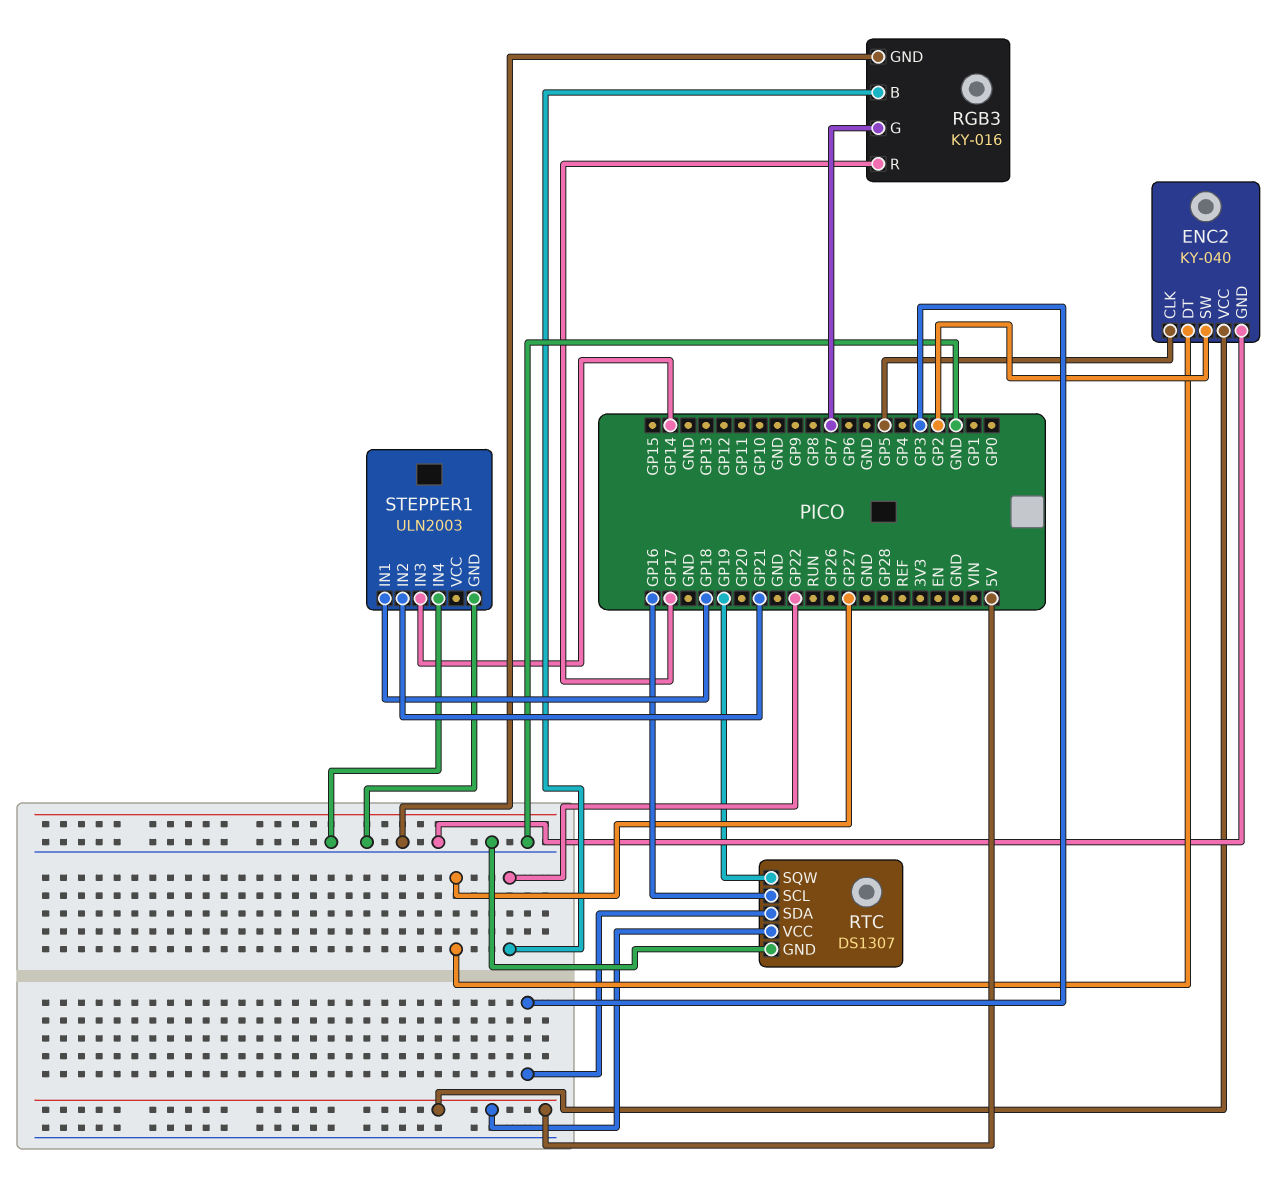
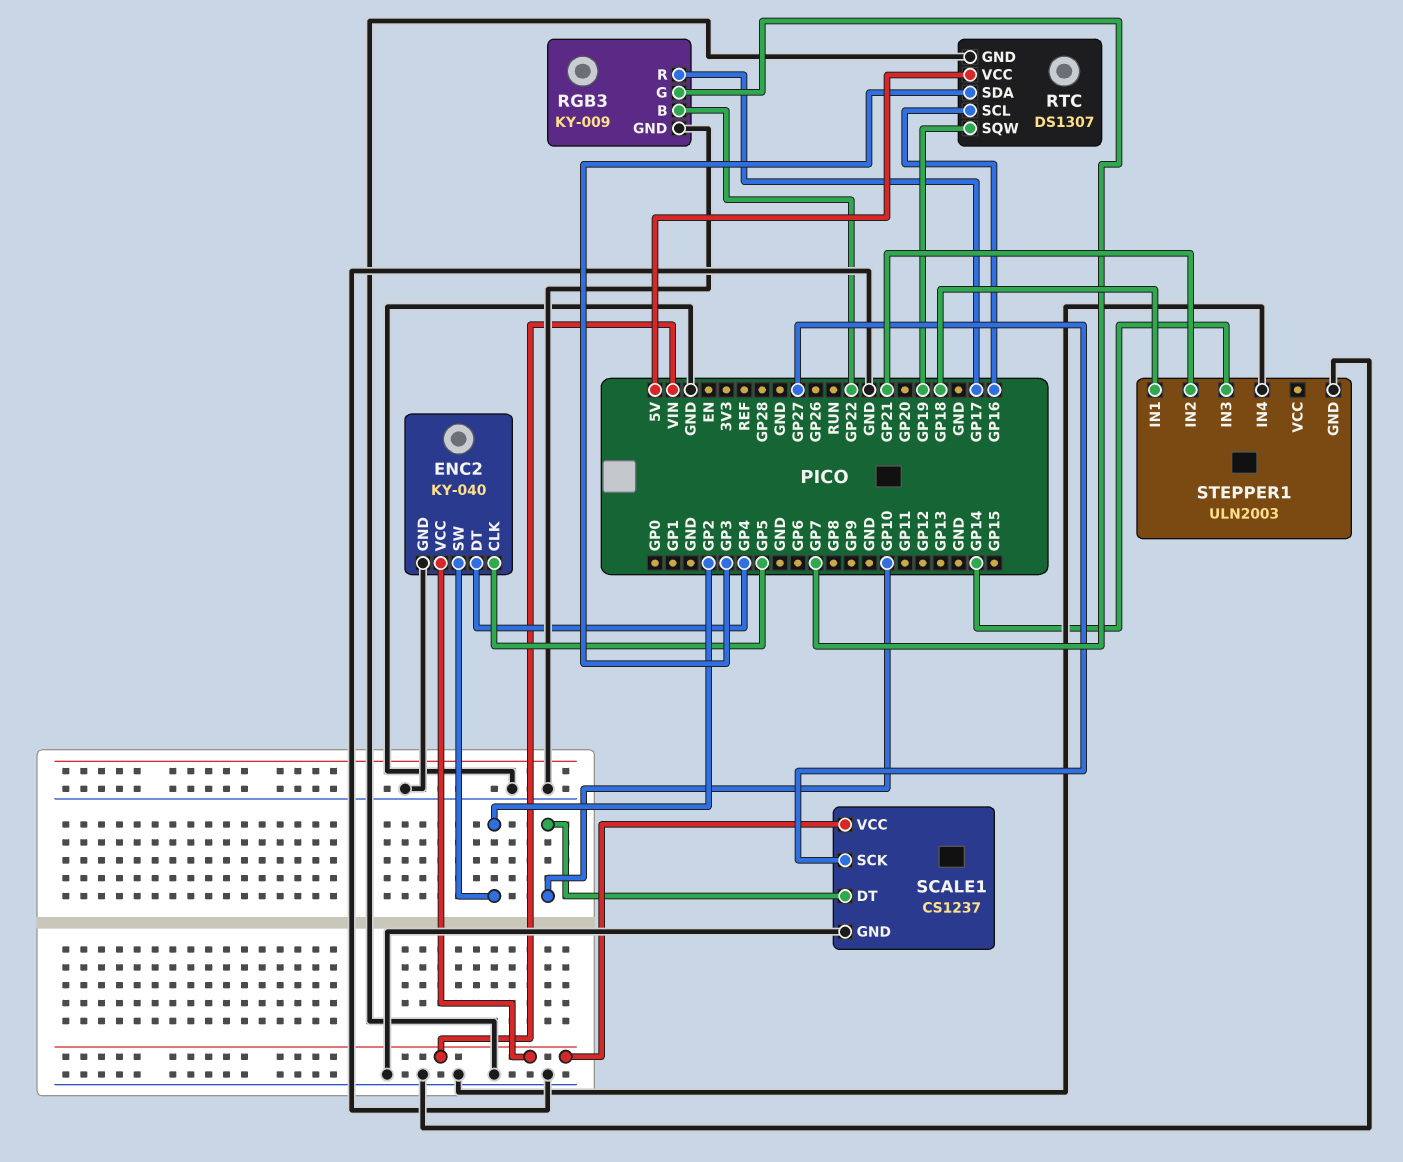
ENC2 pin DT: GP27 -> GP4
ENC2 pin VCC: 5V -> VIN
RGB3: KY-016 -> KY-009
SCALE1: none -> CS1237
SCALE1 pin DT: none -> GP10
SCALE1 pin GND: none -> GND
SCALE1 pin SCK: none -> GP27
SCALE1 pin VCC: none -> VIN

